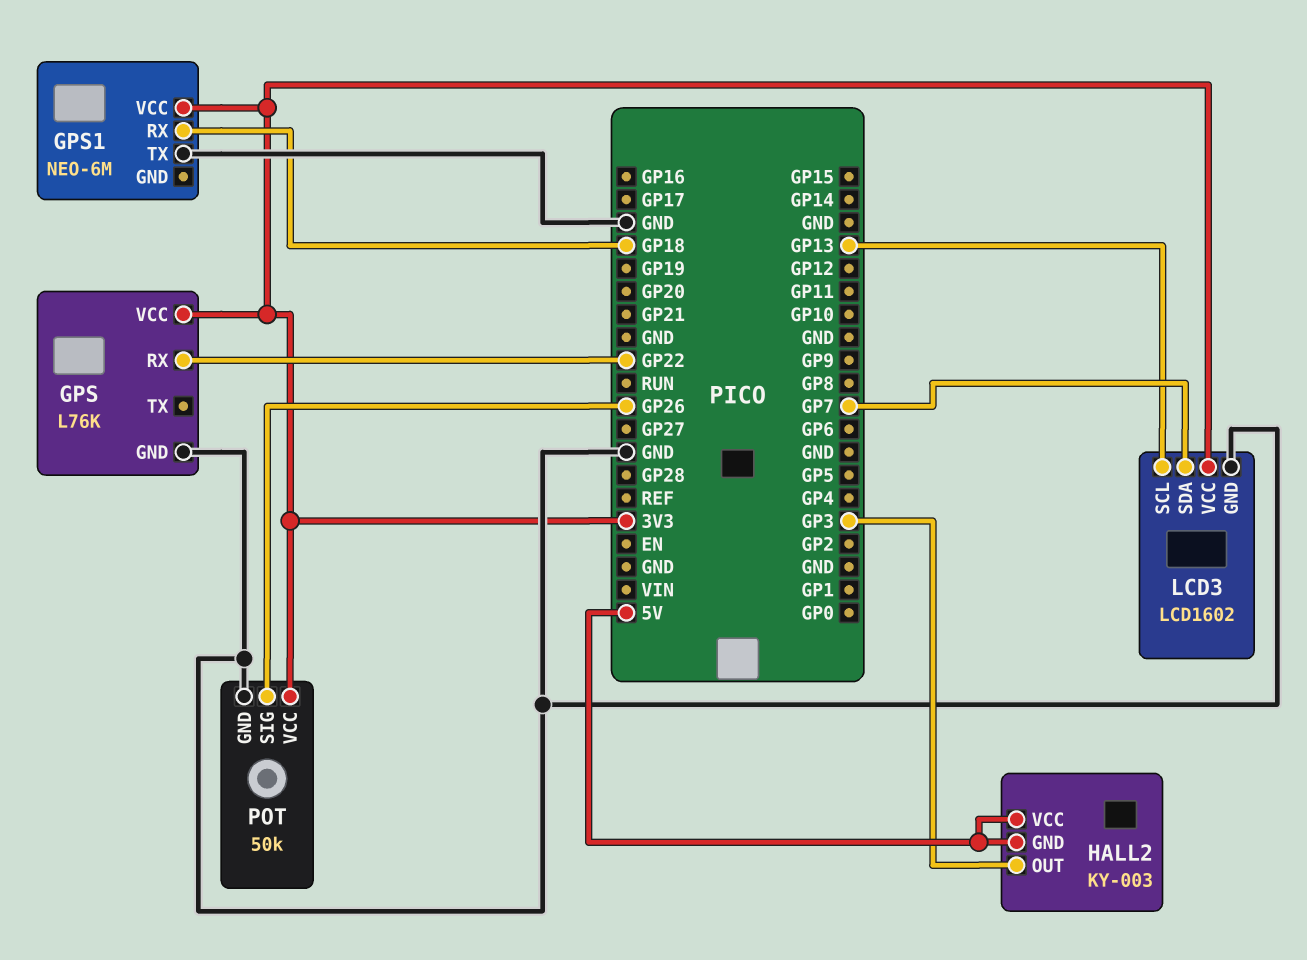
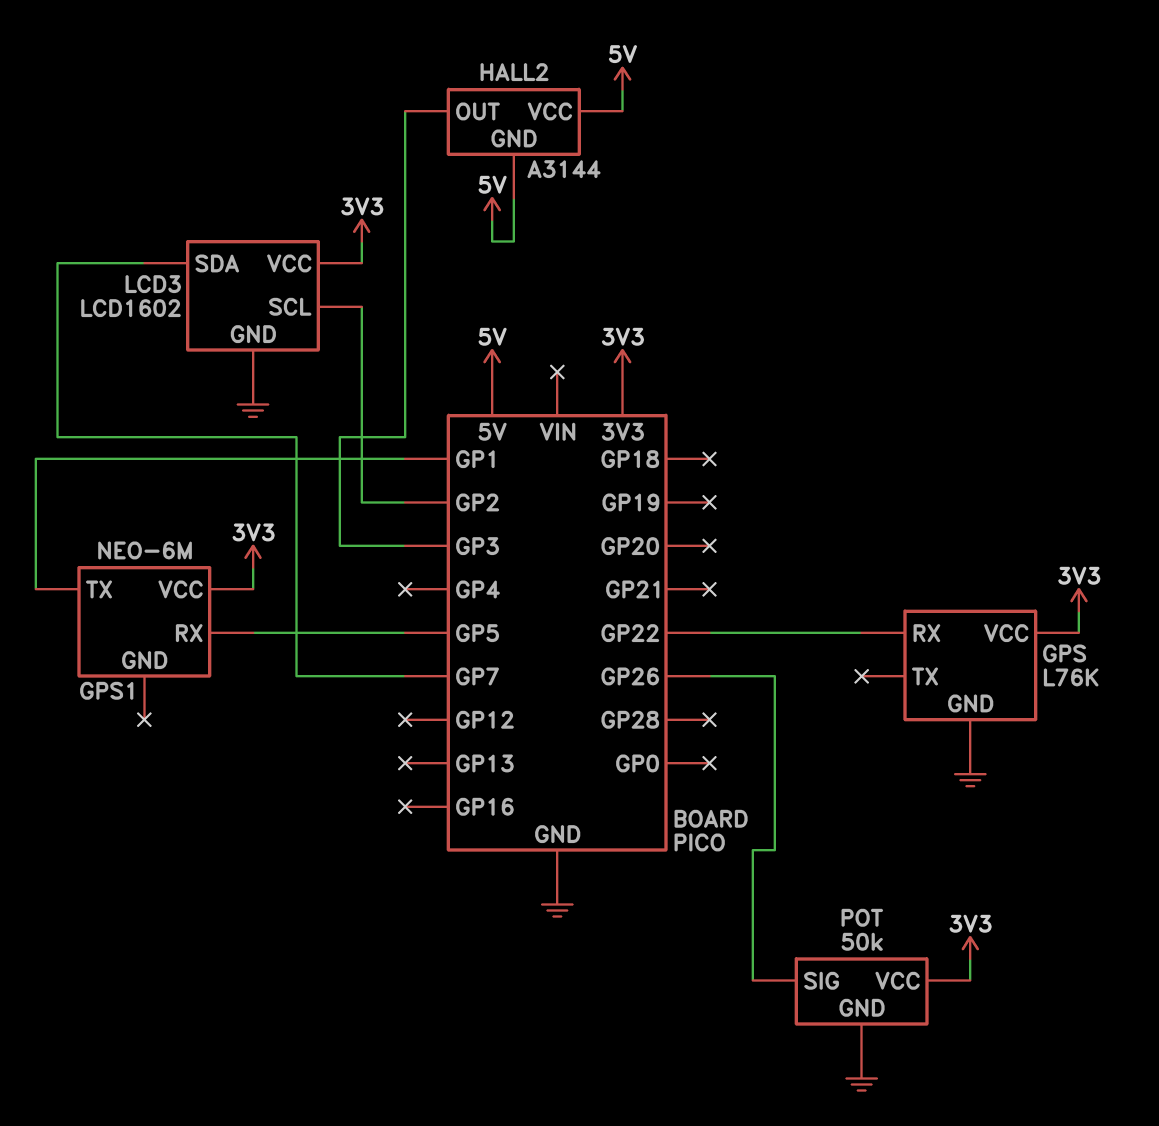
GPS1 pin RX: GP18 -> GP5
GPS1 pin TX: GND -> GP1
HALL2: KY-003 -> A3144
LCD3 pin SCL: GP13 -> GP2

